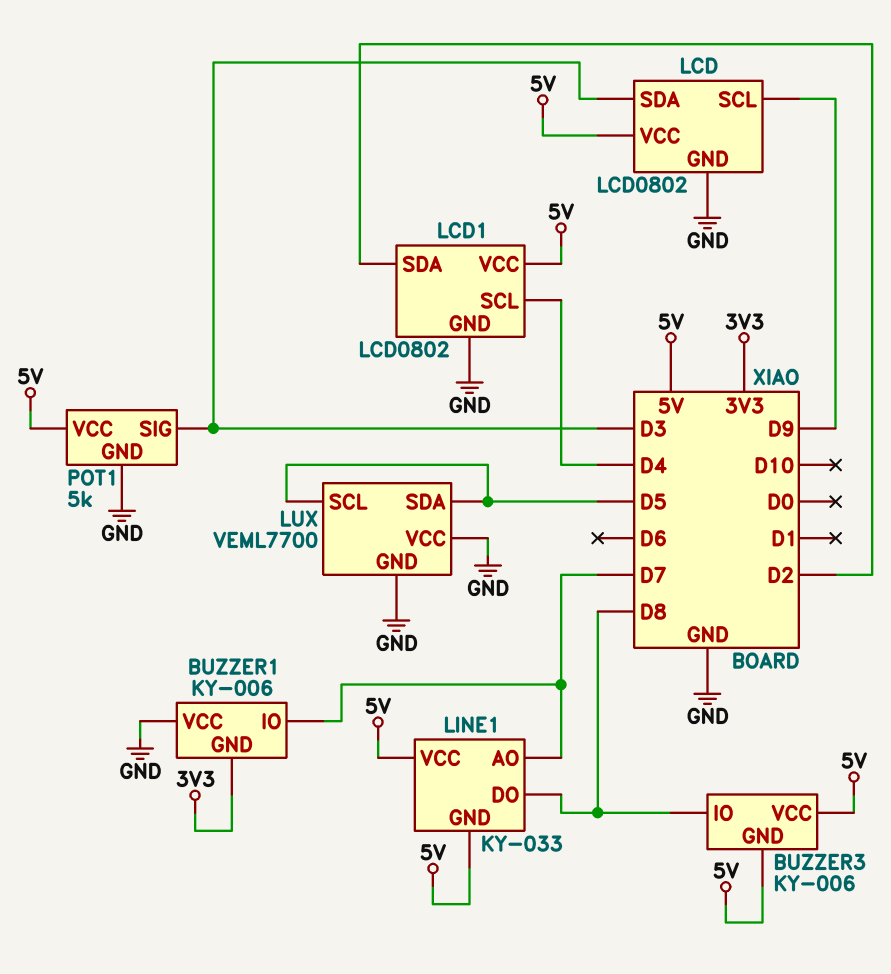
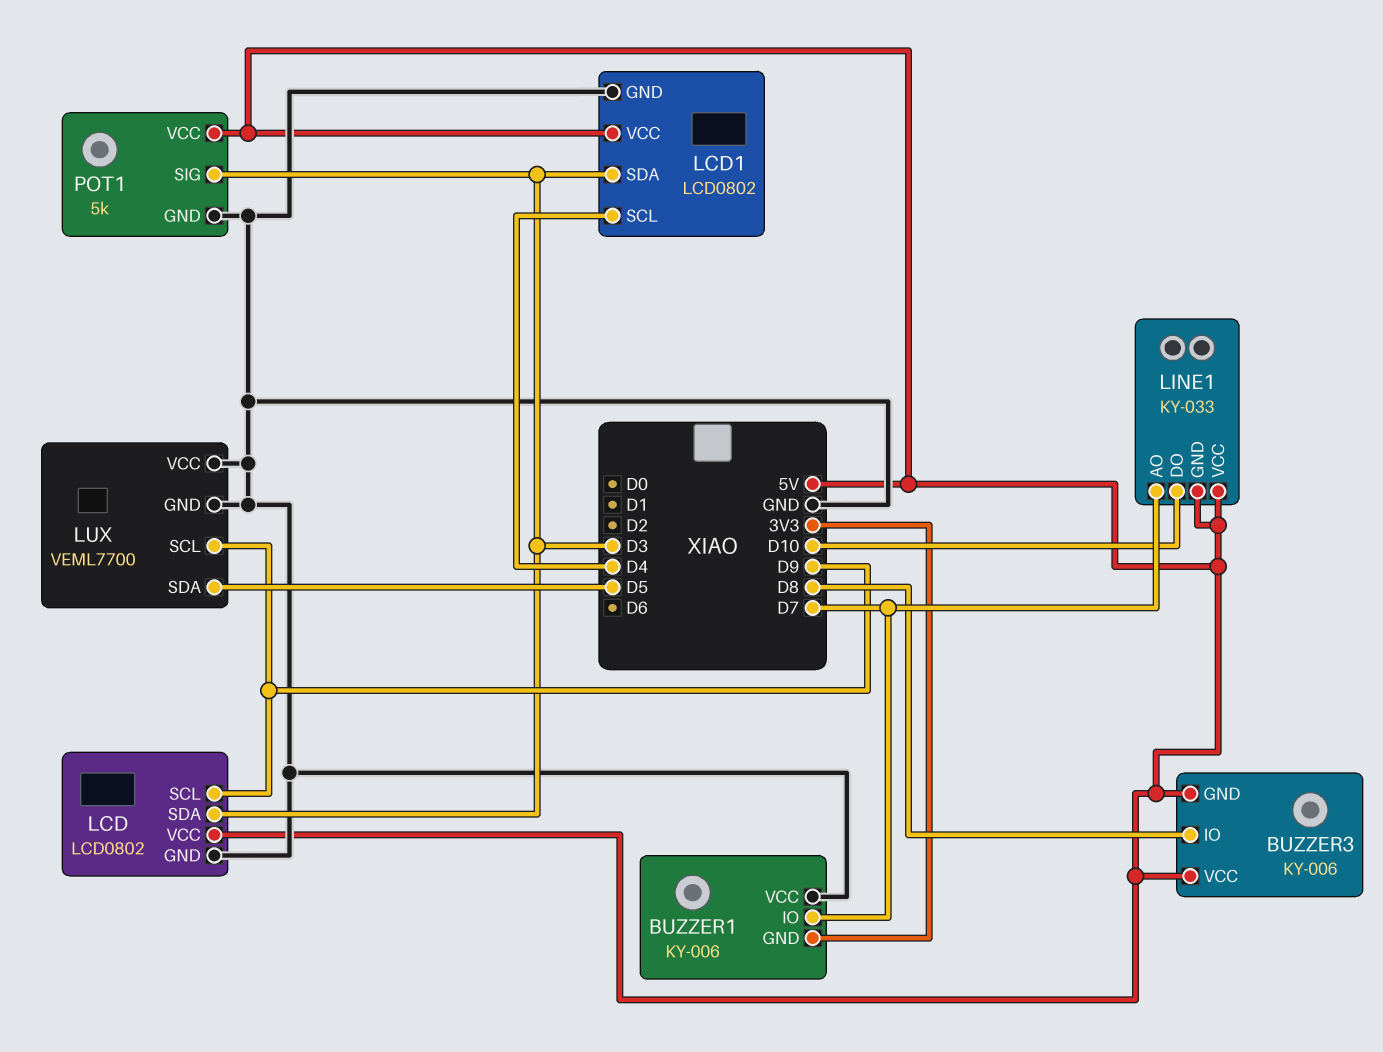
LCD1 pin SDA: D2 -> D3
LINE1 pin DO: D8 -> D10
LUX pin SCL: D5 -> D9

